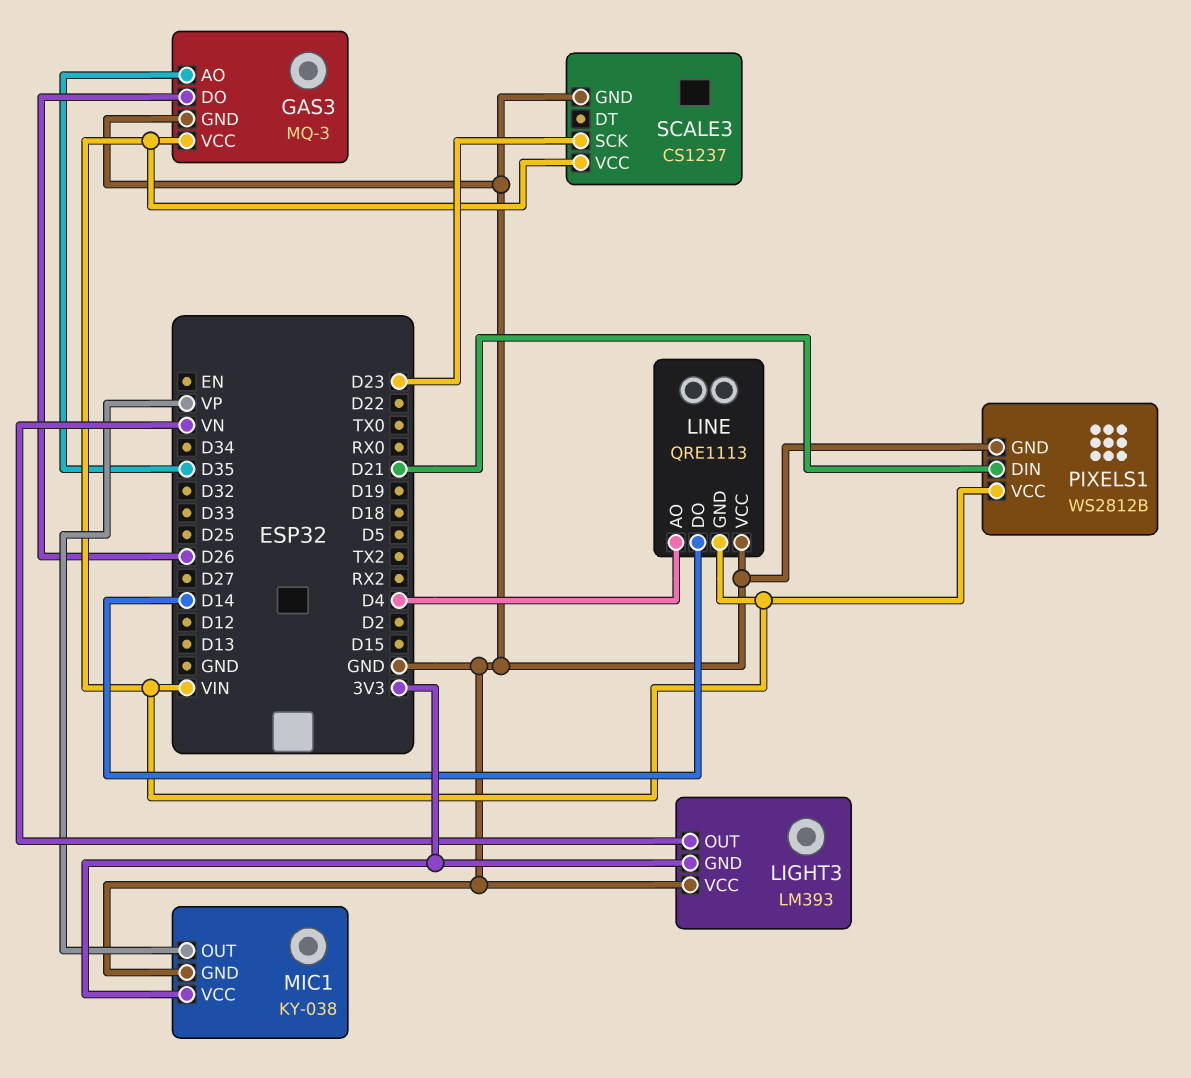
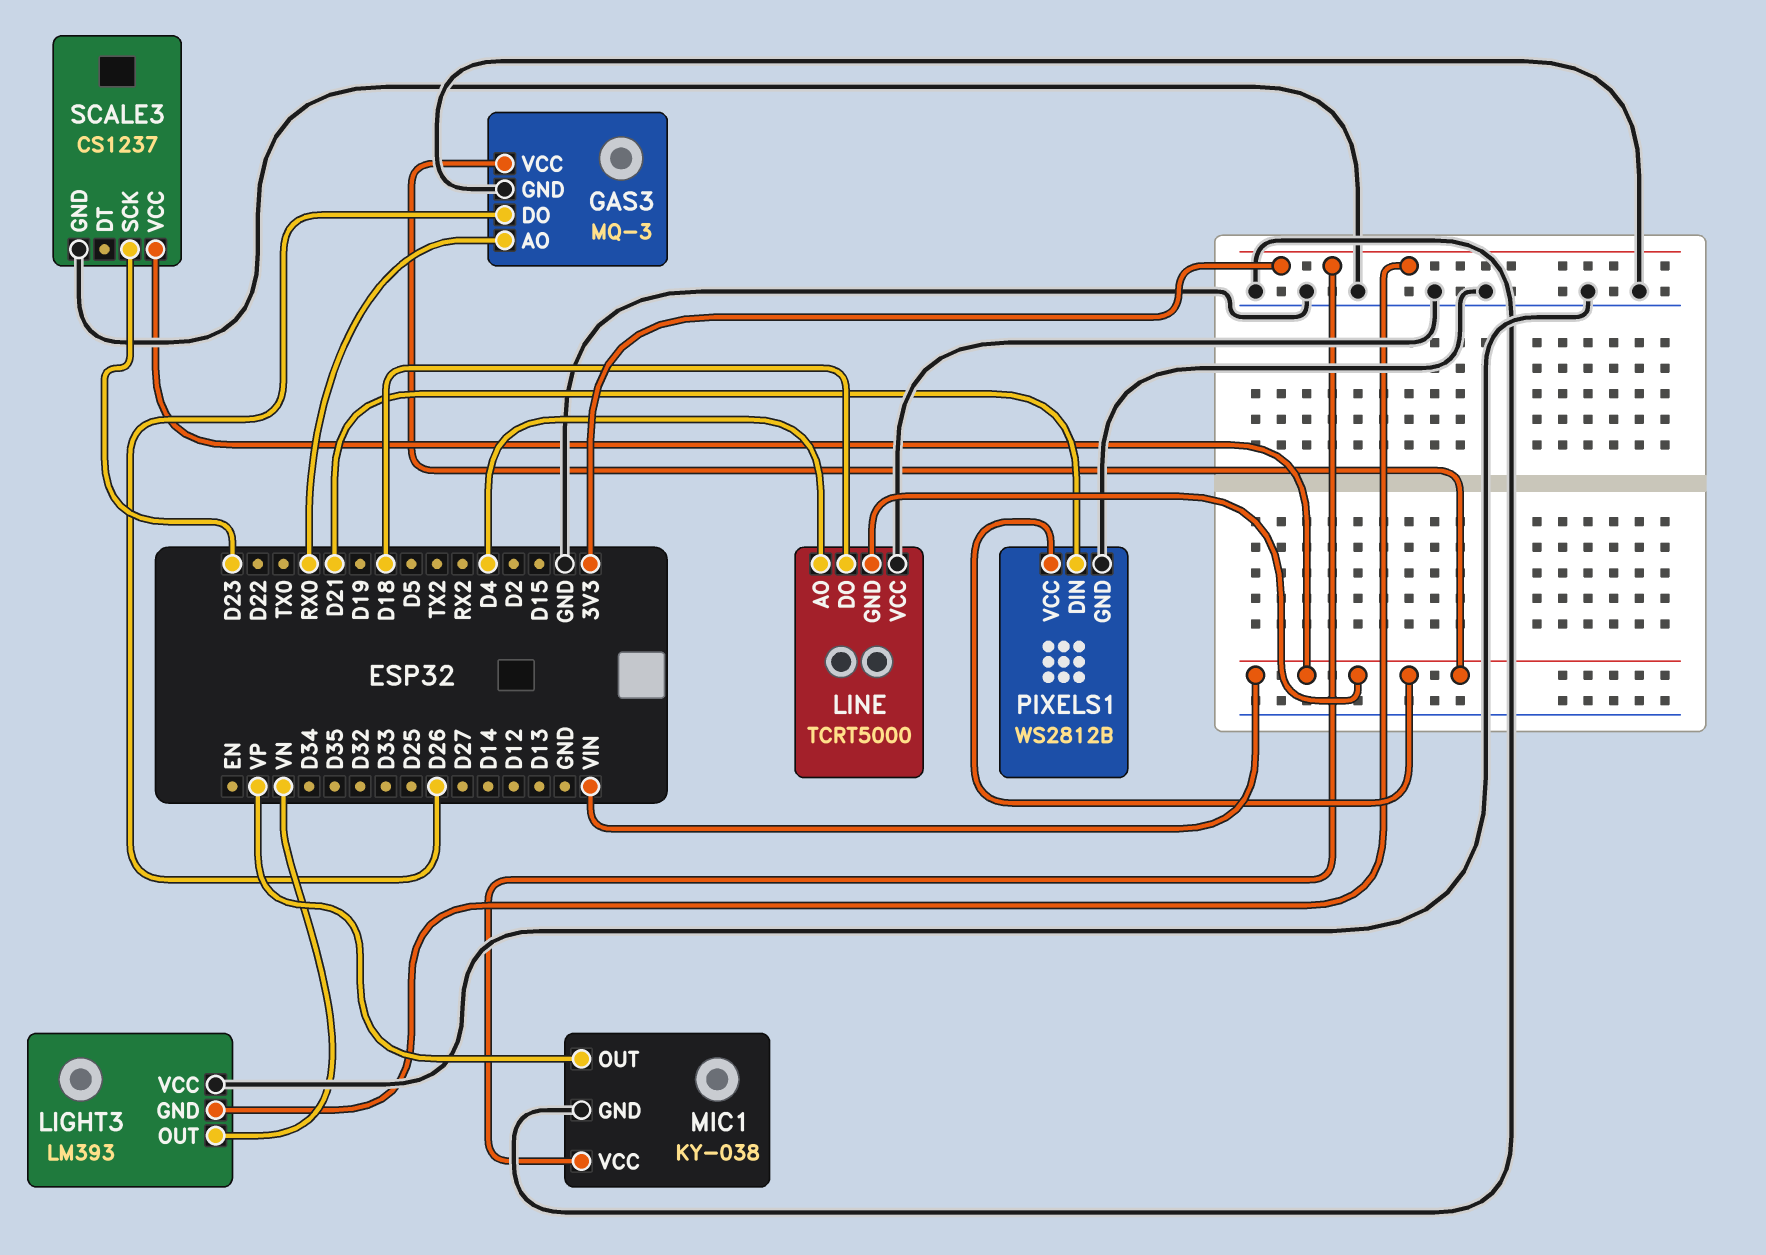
GAS3 pin AO: D35 -> RX0
LINE: QRE1113 -> TCRT5000
LINE pin DO: D14 -> D18

